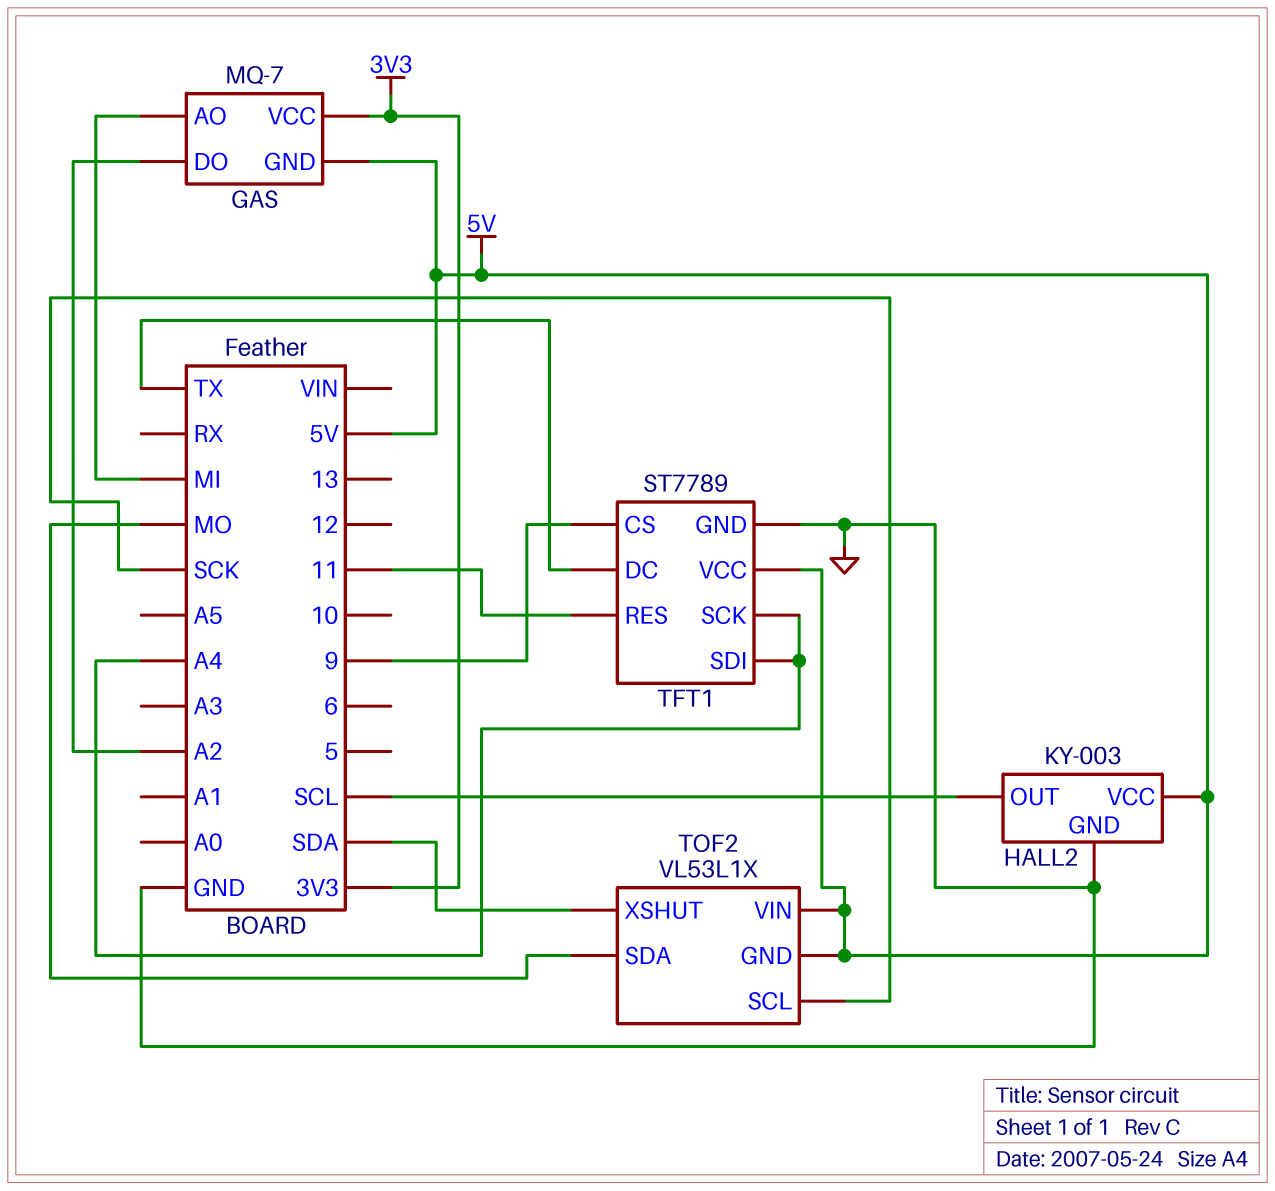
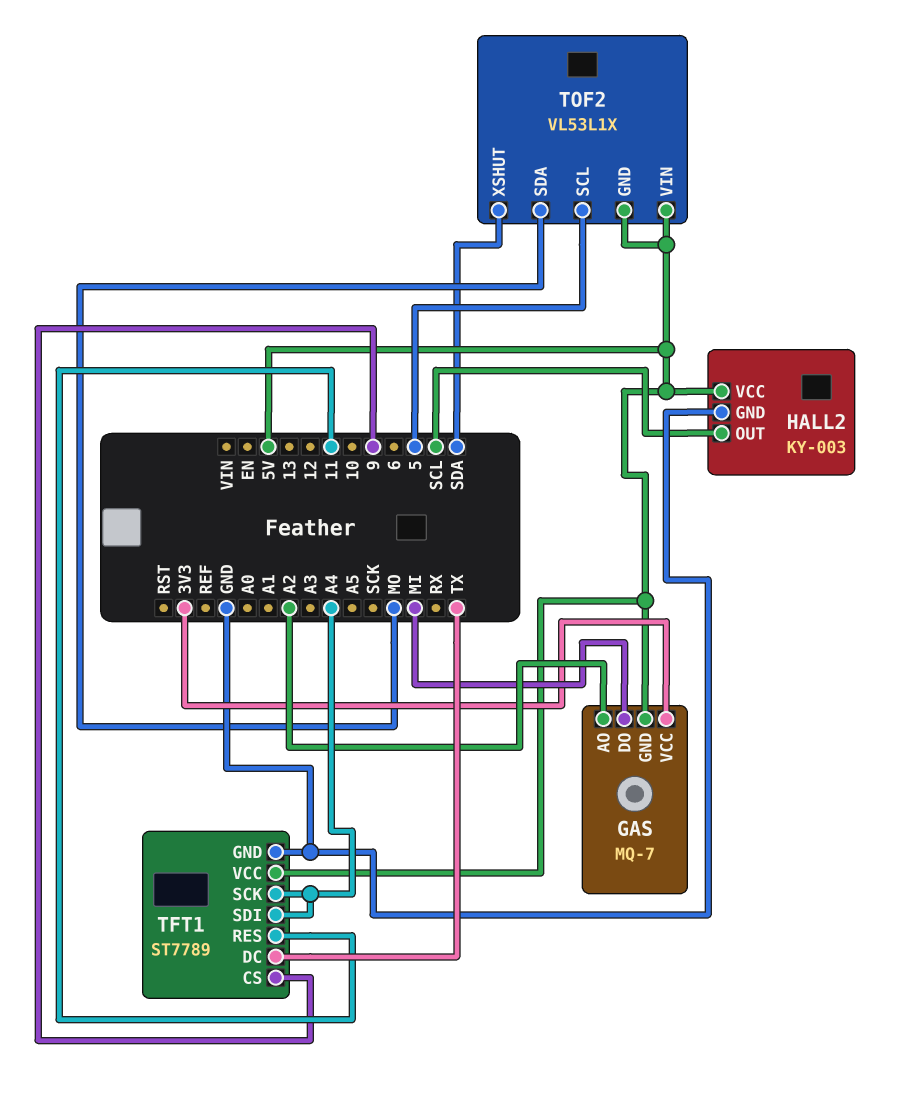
GAS pin AO: MI -> A2
GAS pin DO: A2 -> MI
TOF2 pin SCL: SCK -> 5

